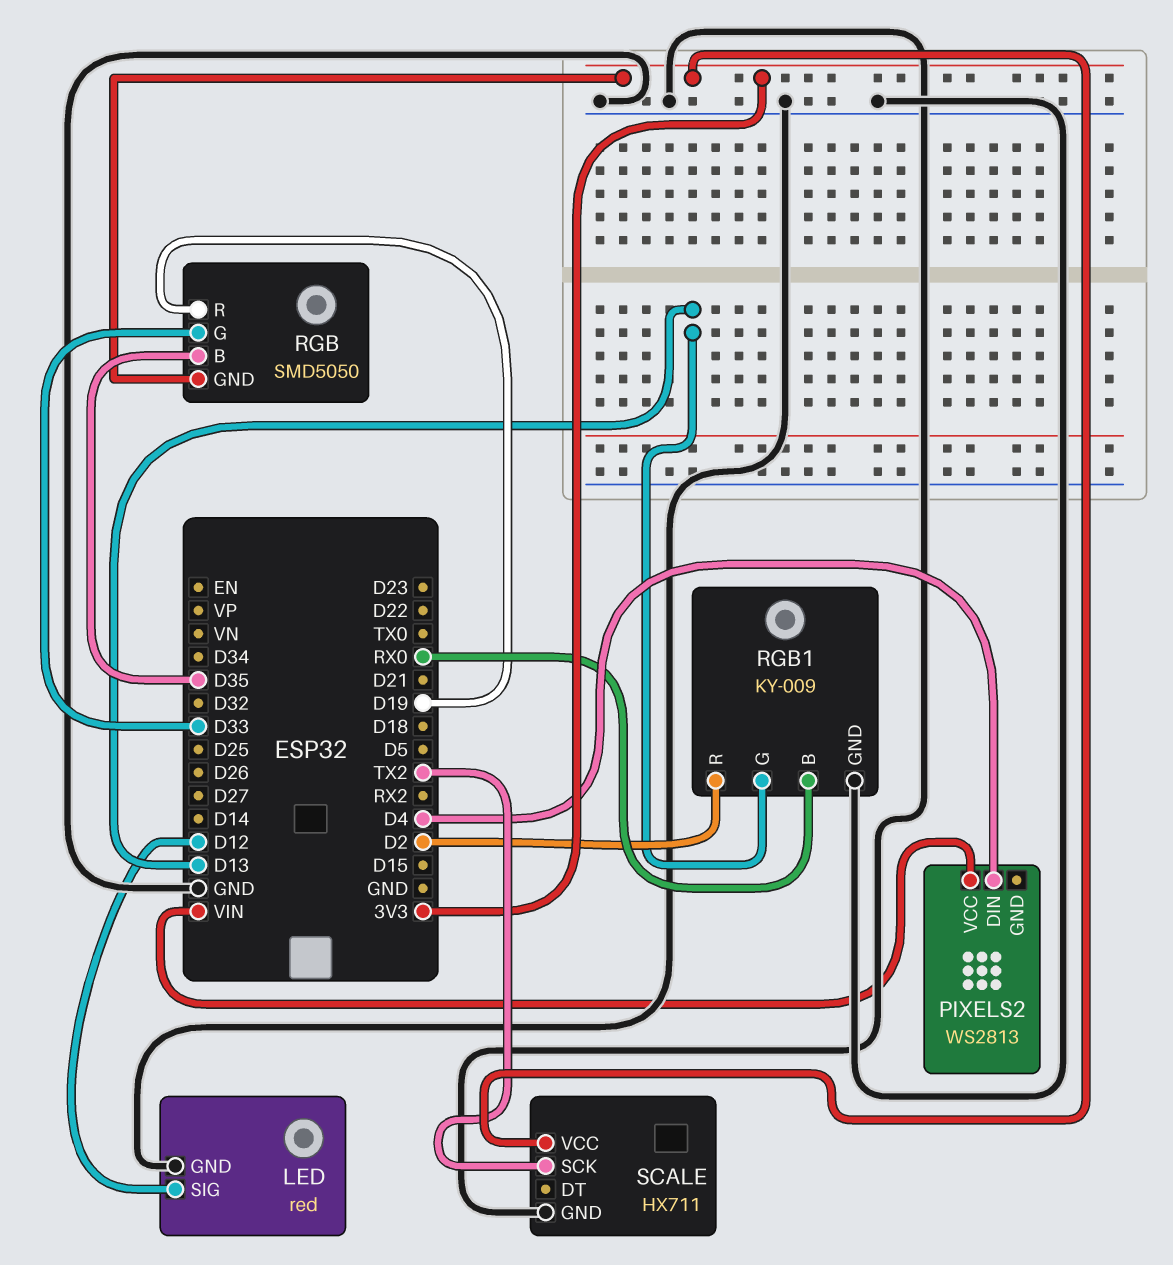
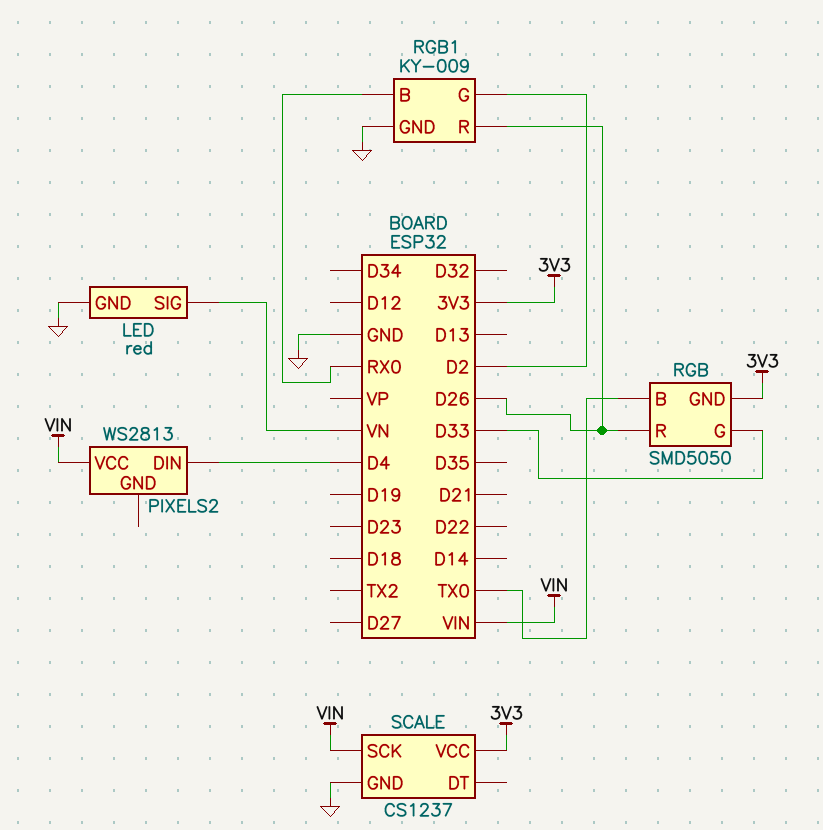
LED pin SIG: D12 -> VN
RGB pin B: D35 -> TX0
RGB pin R: D19 -> D26
RGB1 pin G: D13 -> D2
RGB1 pin R: D2 -> D26
SCALE: HX711 -> CS1237
SCALE pin SCK: TX2 -> VIN

